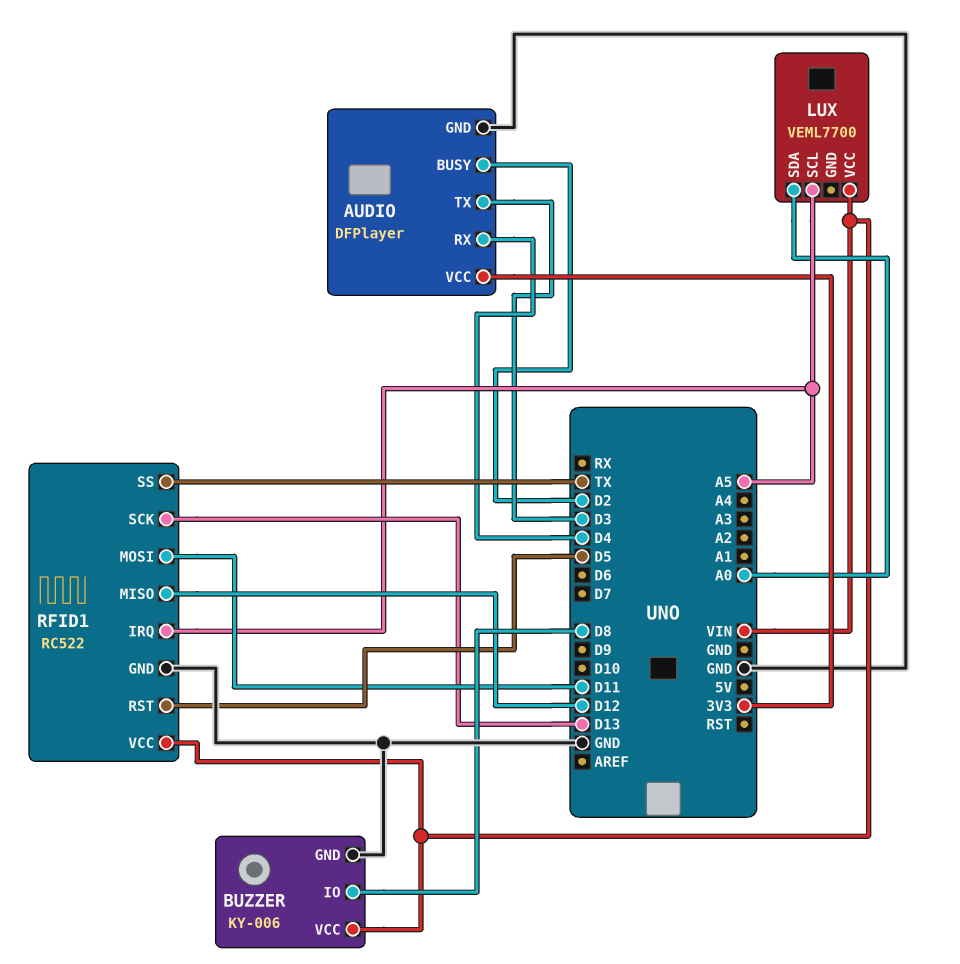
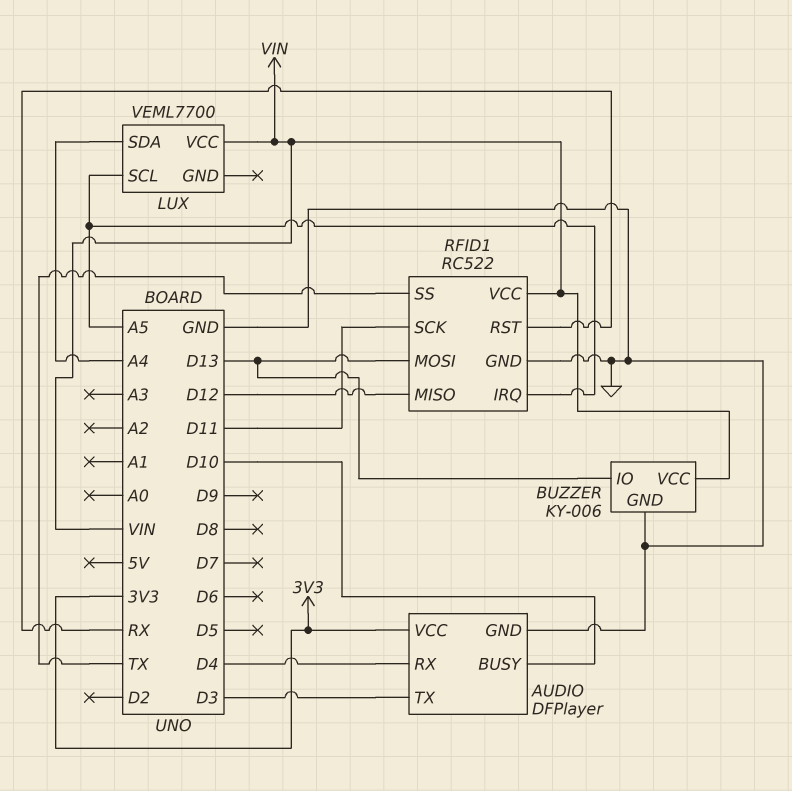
AUDIO pin BUSY: D2 -> D10
BUZZER pin IO: D8 -> D13
LUX pin SDA: A0 -> A4
RFID1 pin MOSI: D11 -> D13
RFID1 pin RST: D5 -> RX
RFID1 pin SCK: D13 -> D11

